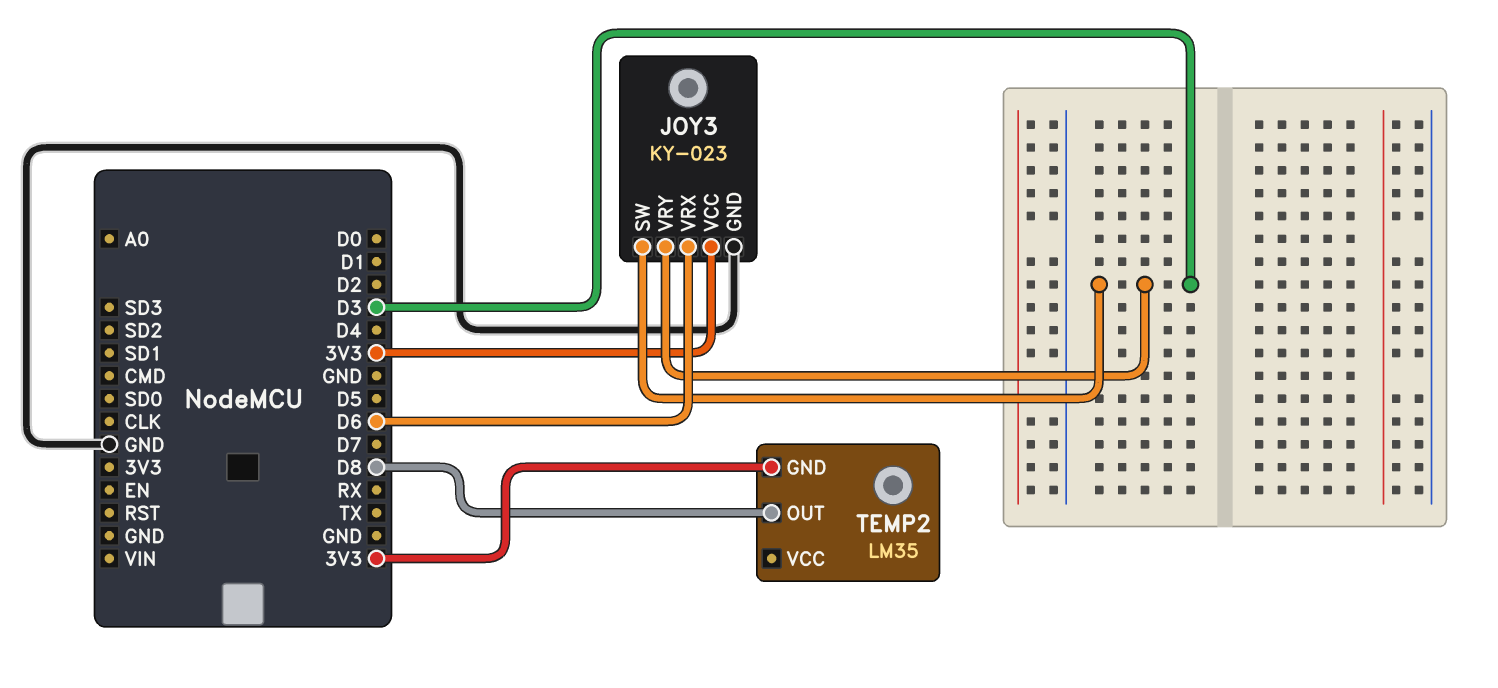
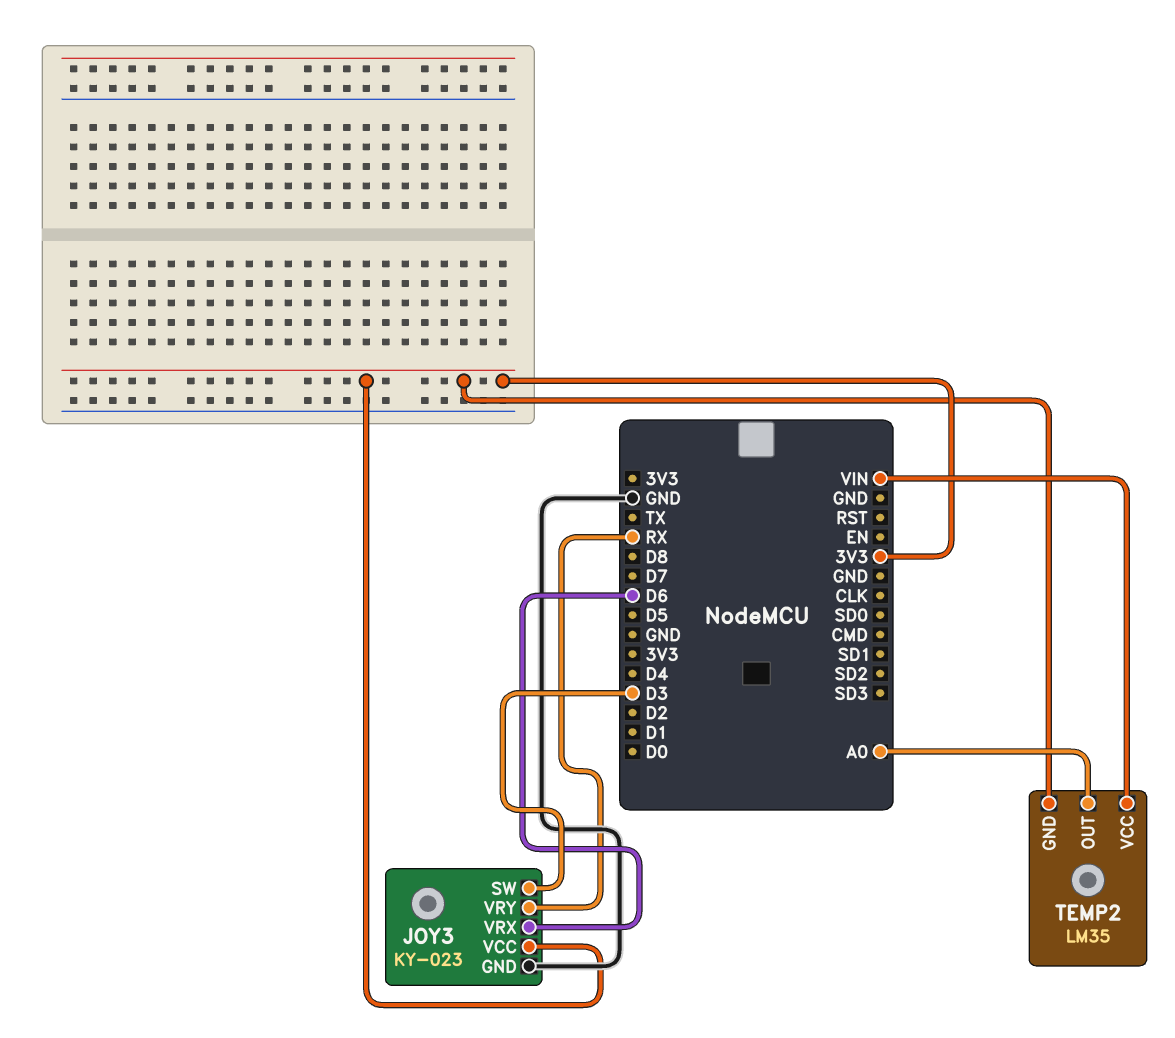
JOY3 pin VRY: D3 -> RX
TEMP2 pin OUT: D8 -> A0
TEMP2 pin VCC: none -> VIN

